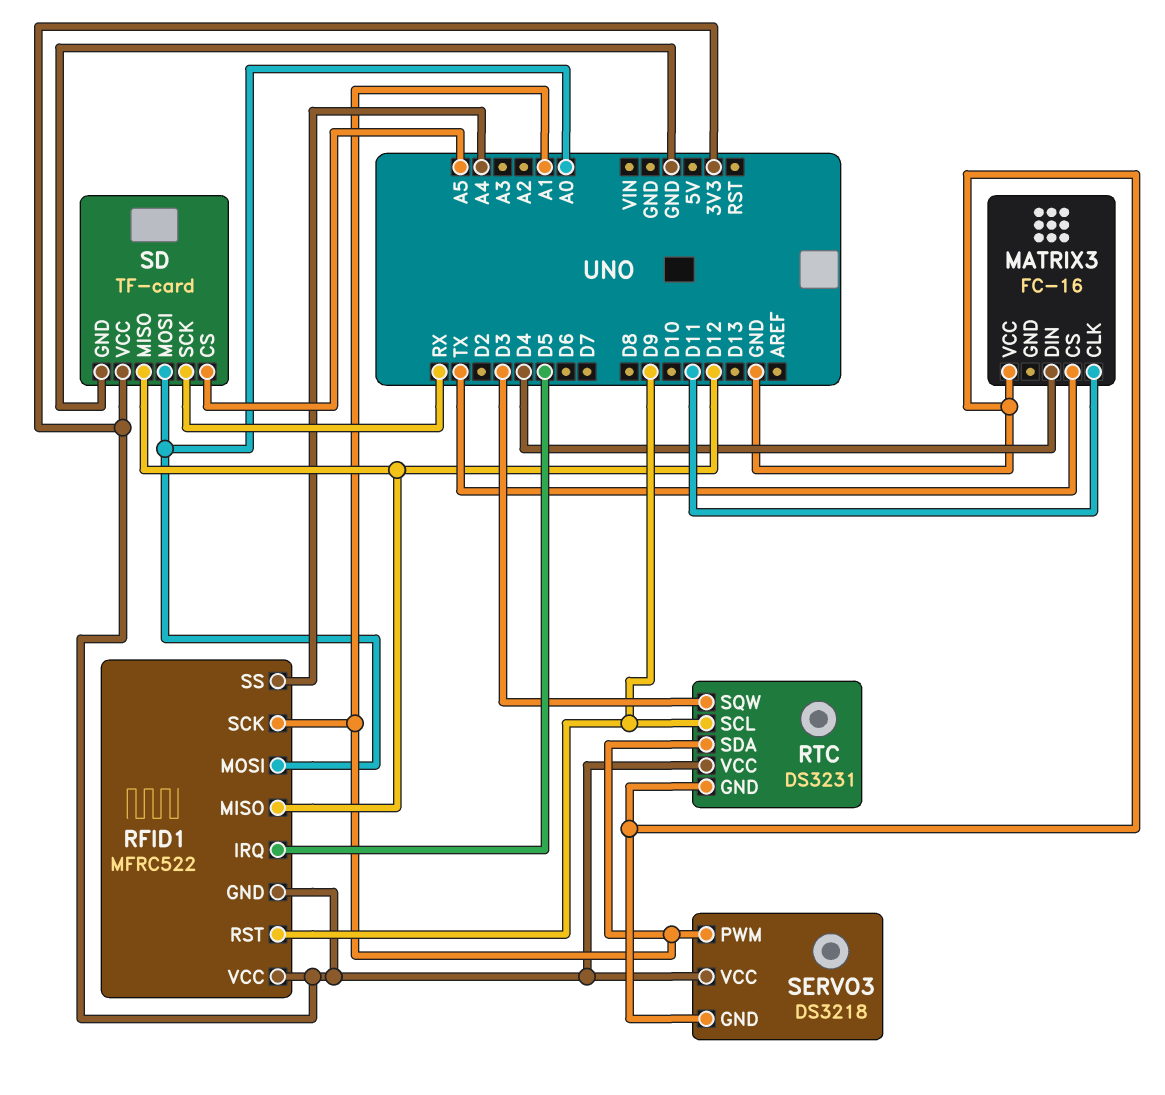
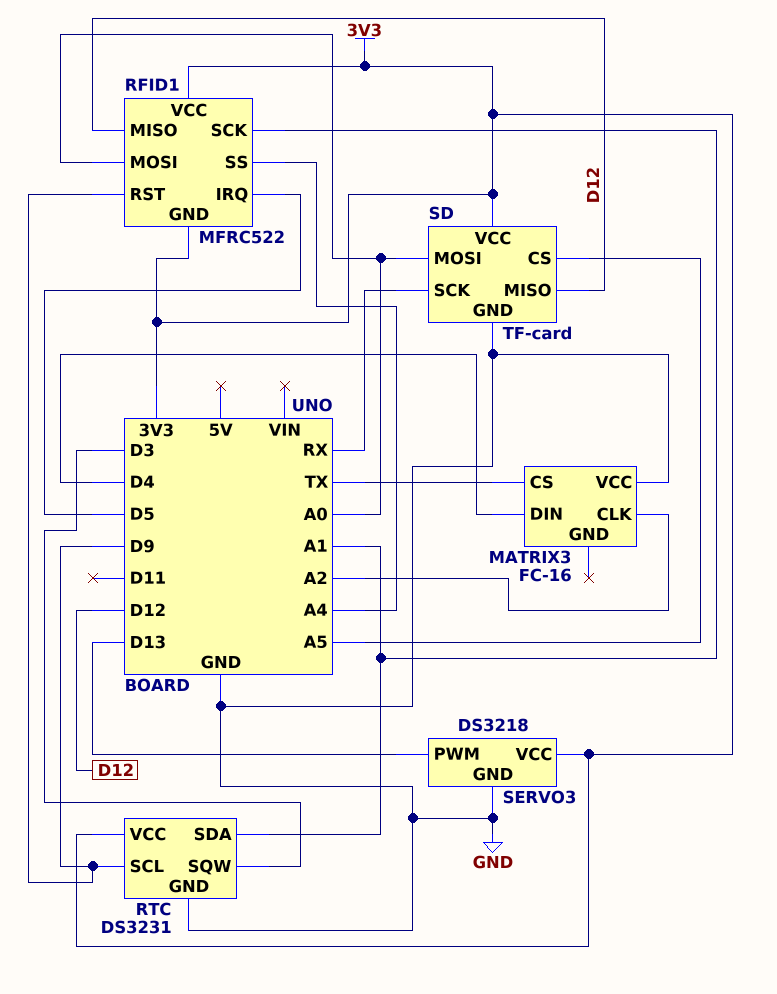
MATRIX3 pin CLK: D11 -> A2
SERVO3 pin PWM: A1 -> D13

